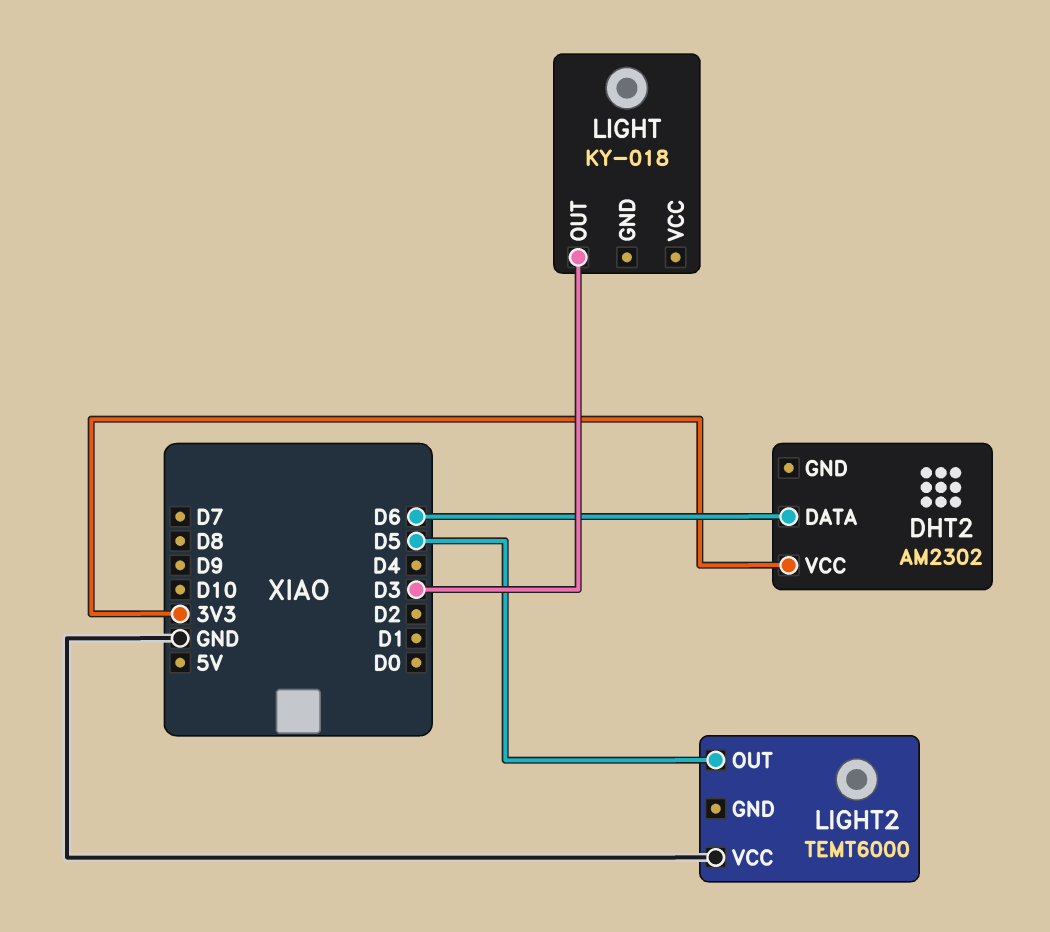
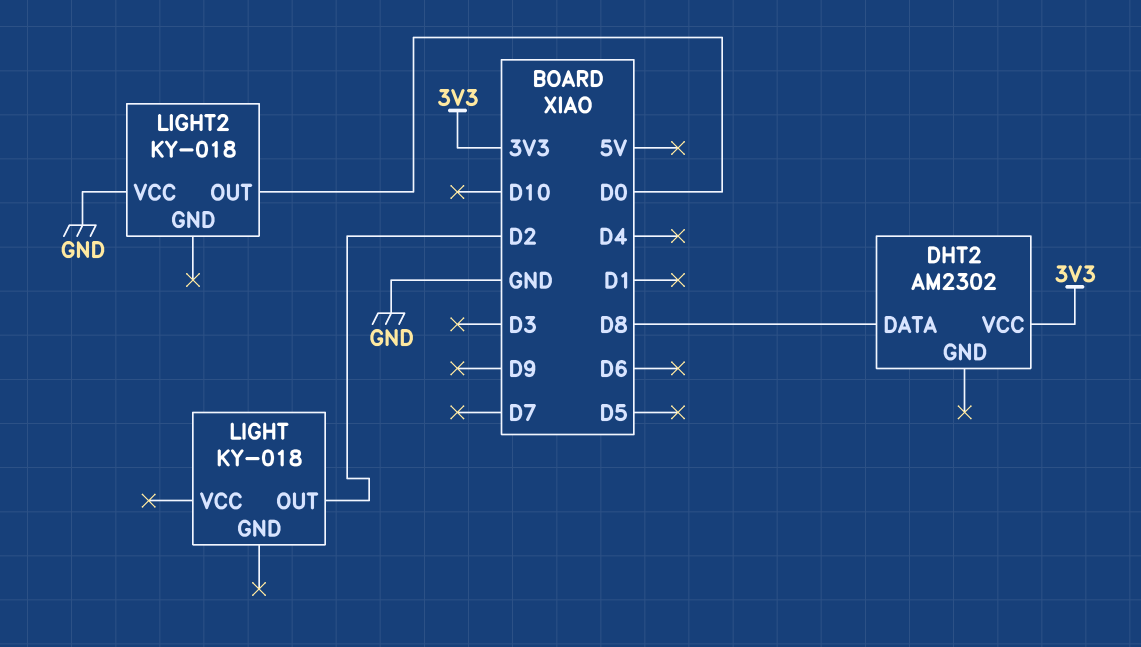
DHT2 pin DATA: D6 -> D8
LIGHT pin OUT: D3 -> D2
LIGHT2: TEMT6000 -> KY-018
LIGHT2 pin OUT: D5 -> D0

